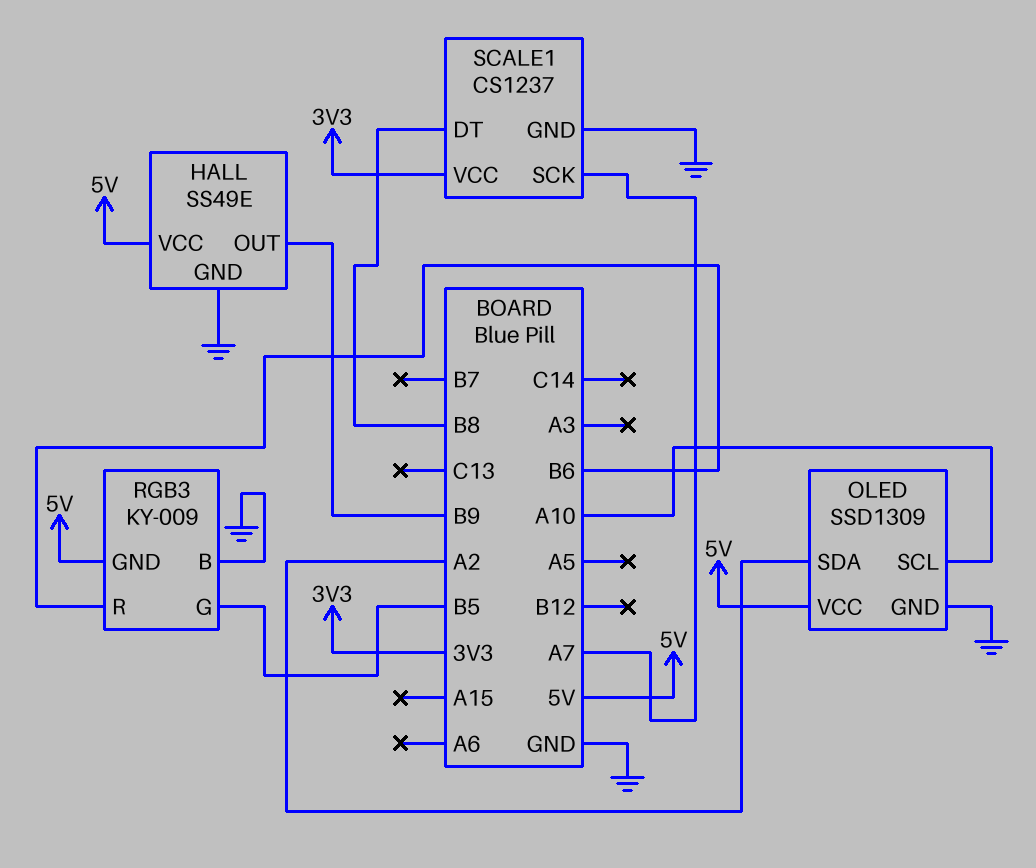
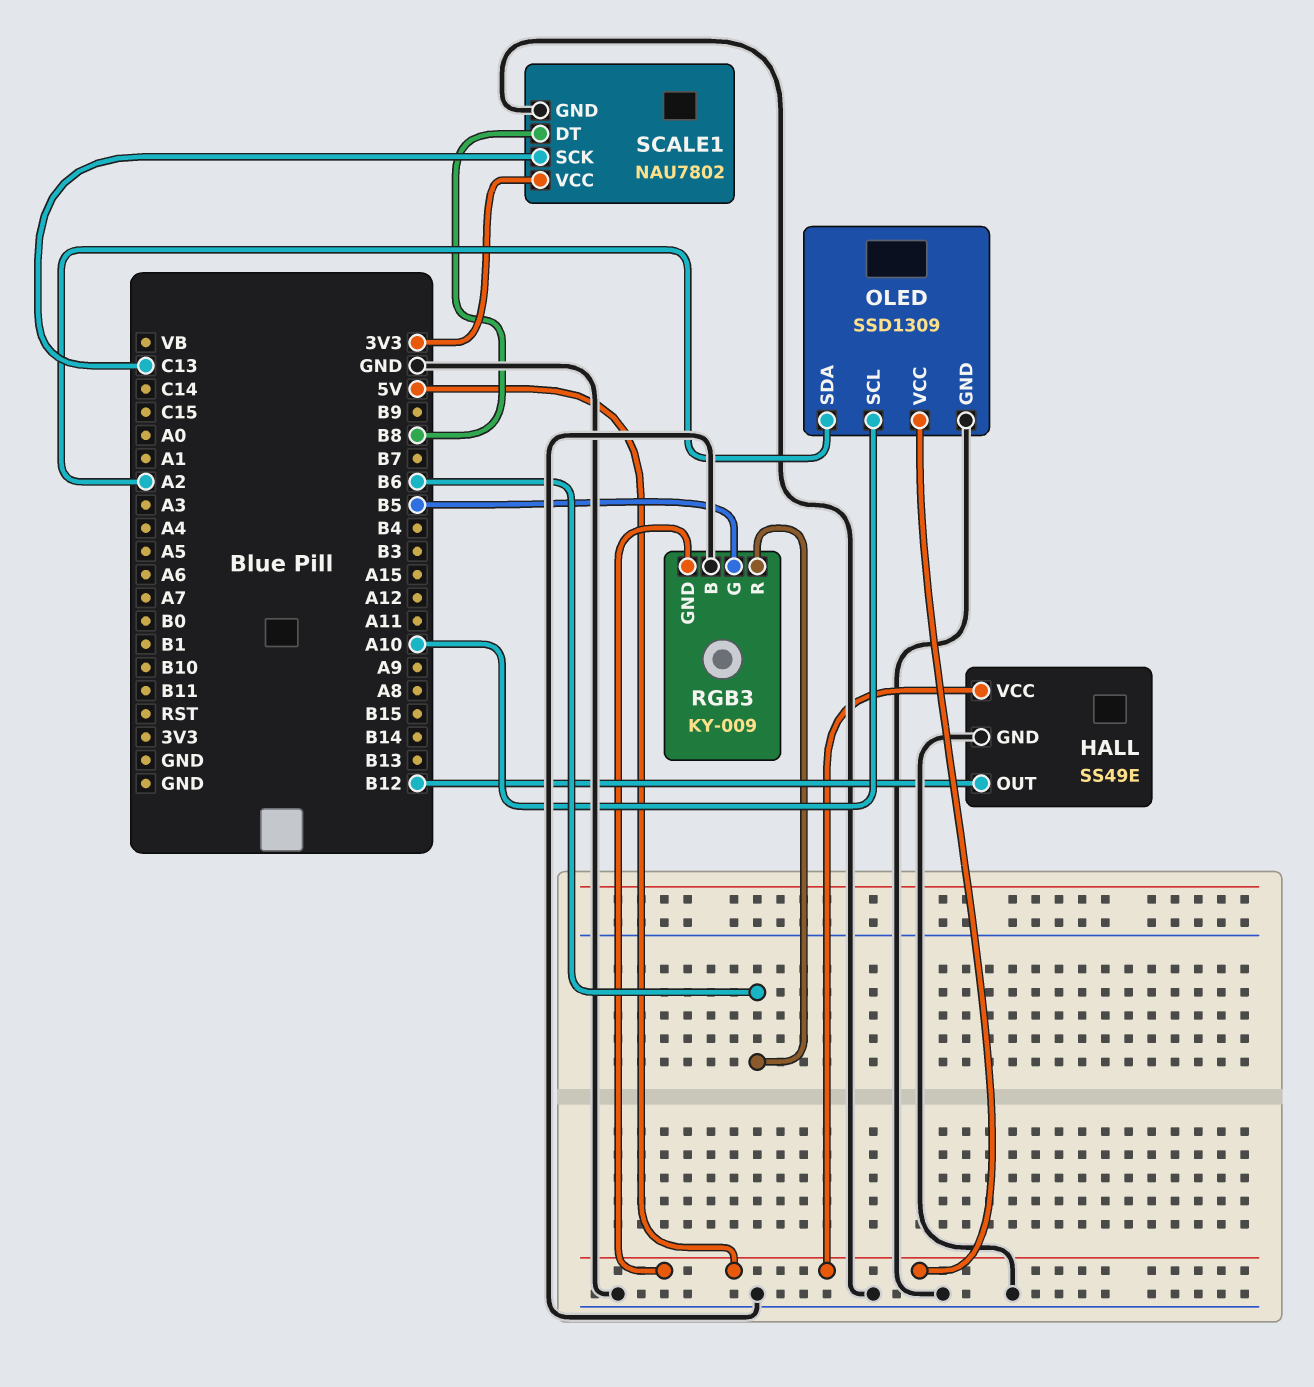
HALL pin OUT: B9 -> B12
SCALE1: CS1237 -> NAU7802
SCALE1 pin SCK: A7 -> C13

